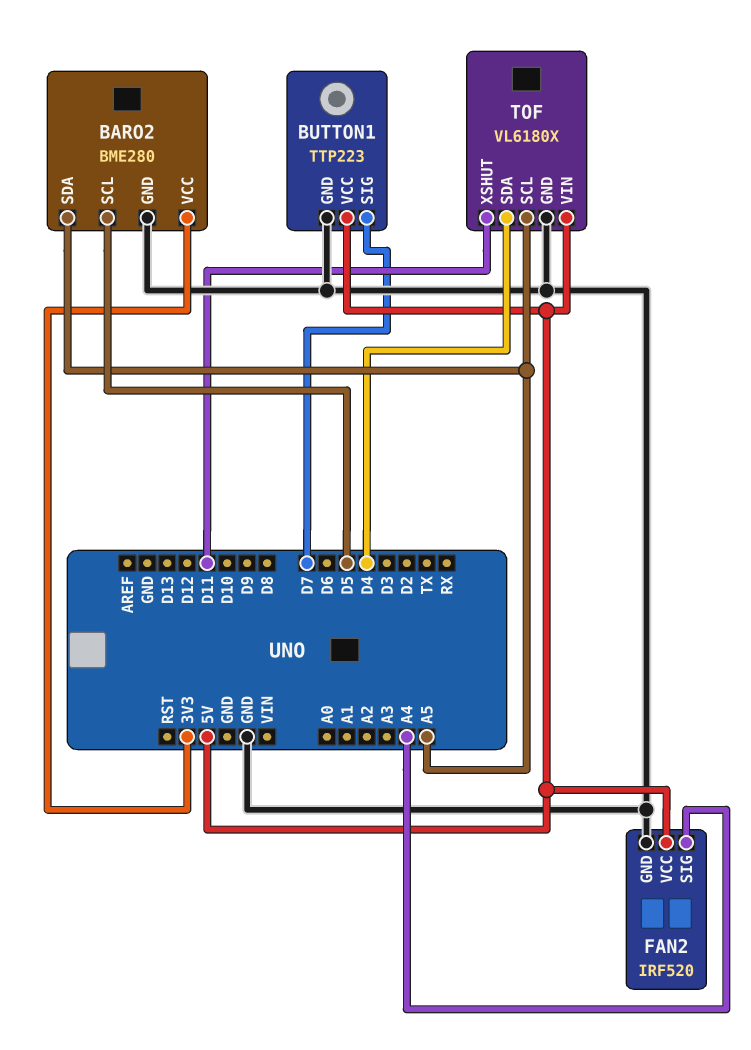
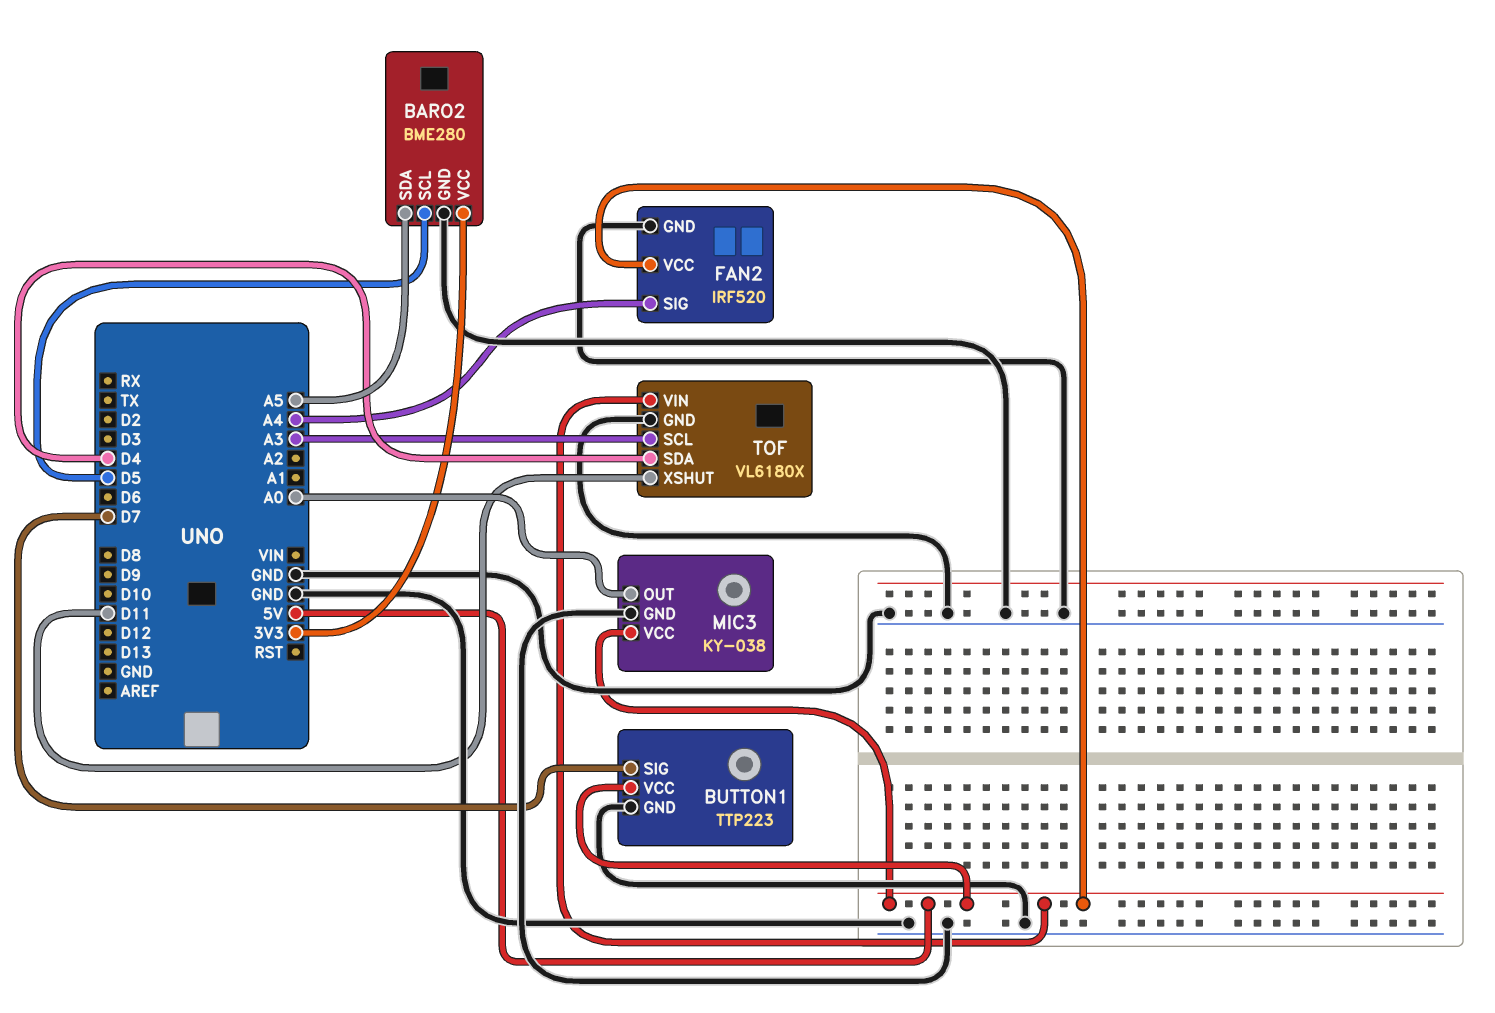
MIC3: none -> KY-038
MIC3 pin GND: none -> GND
MIC3 pin OUT: none -> A0
MIC3 pin VCC: none -> 5V
TOF pin SCL: A5 -> A3

